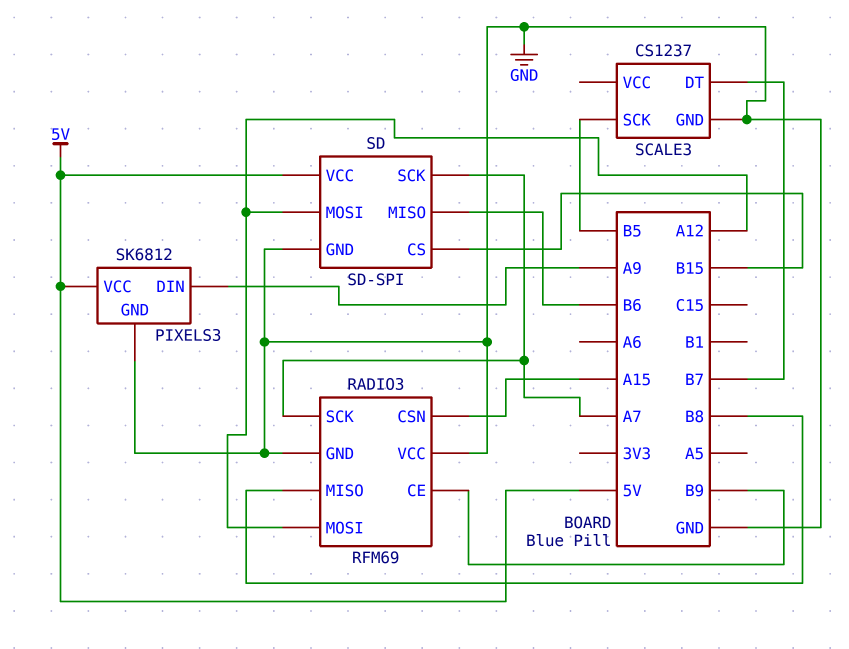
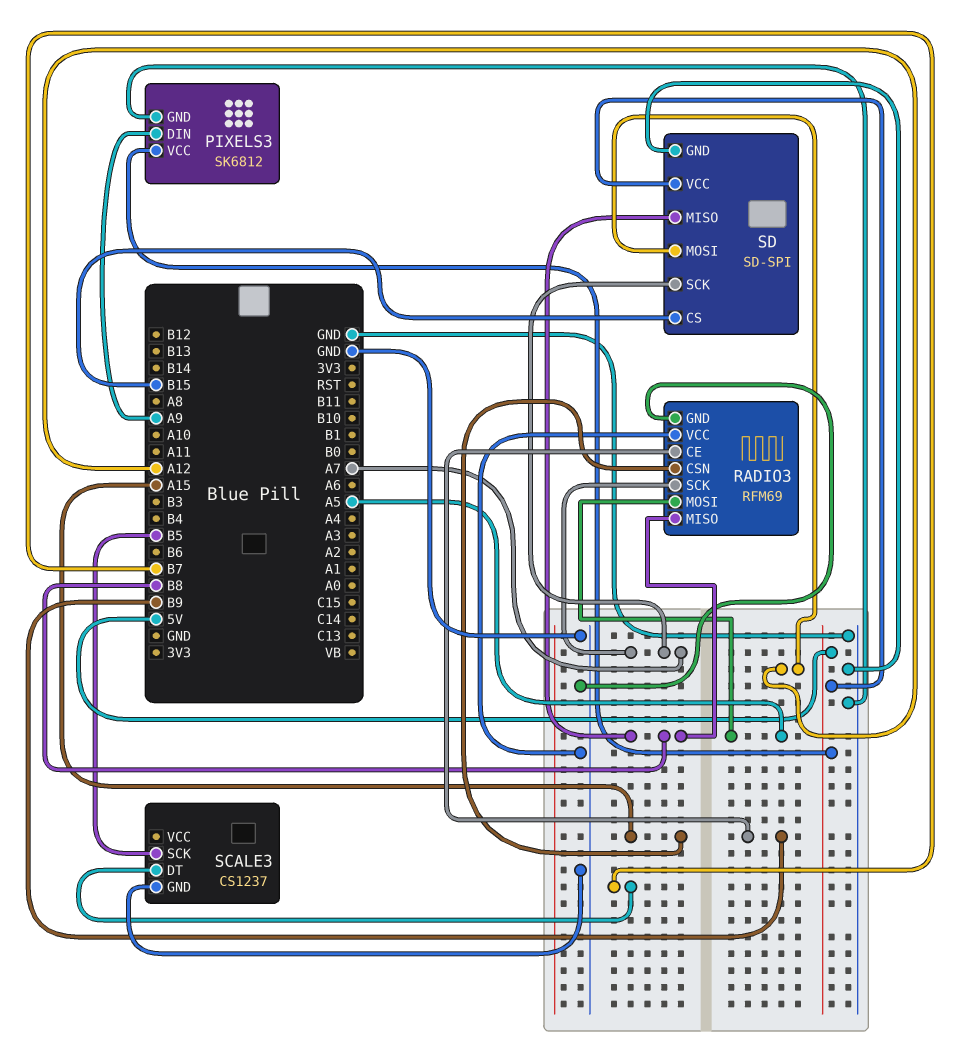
RADIO3 pin MOSI: A12 -> A5
SD pin MISO: B6 -> B8

